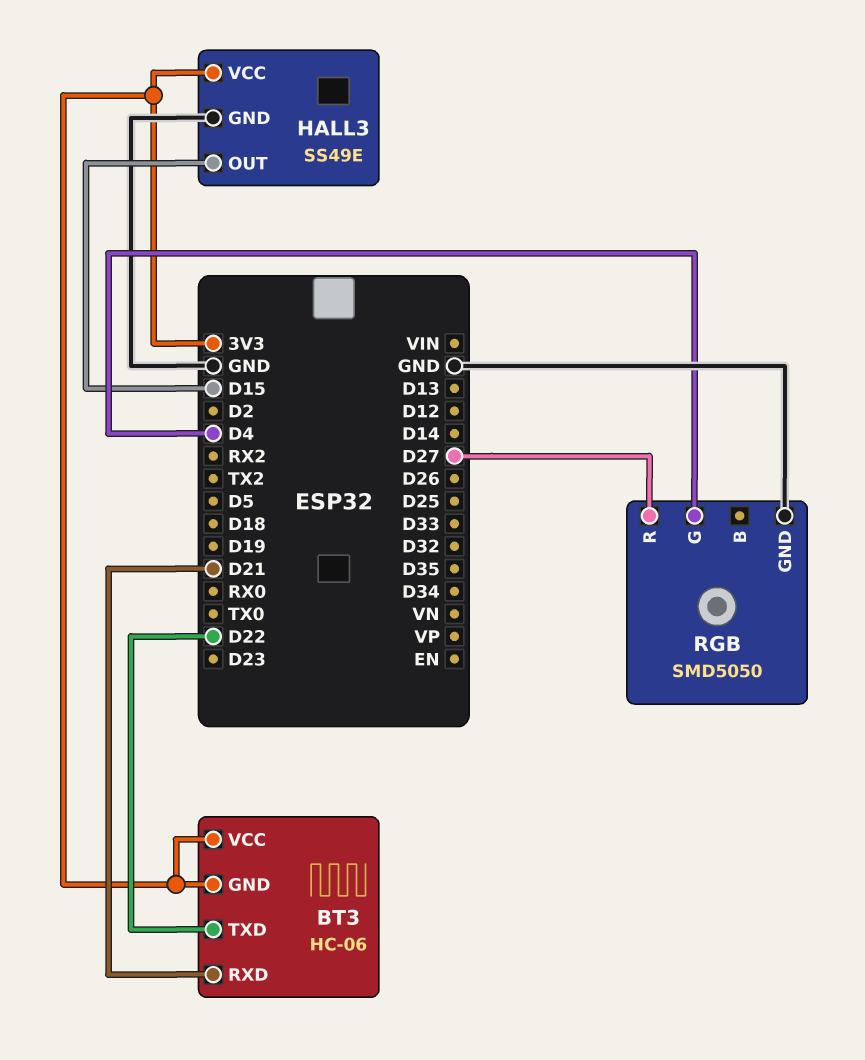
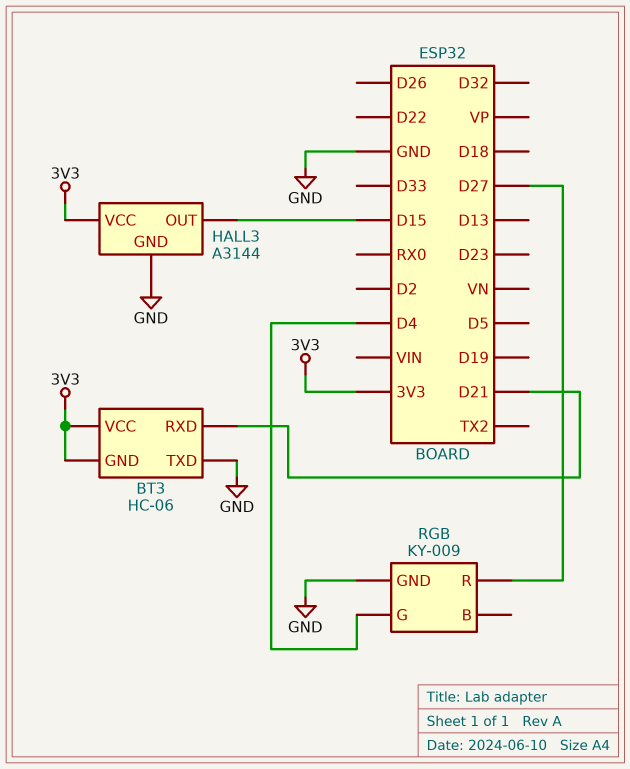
BT3 pin TXD: D22 -> GND
HALL3: SS49E -> A3144
RGB: SMD5050 -> KY-009

